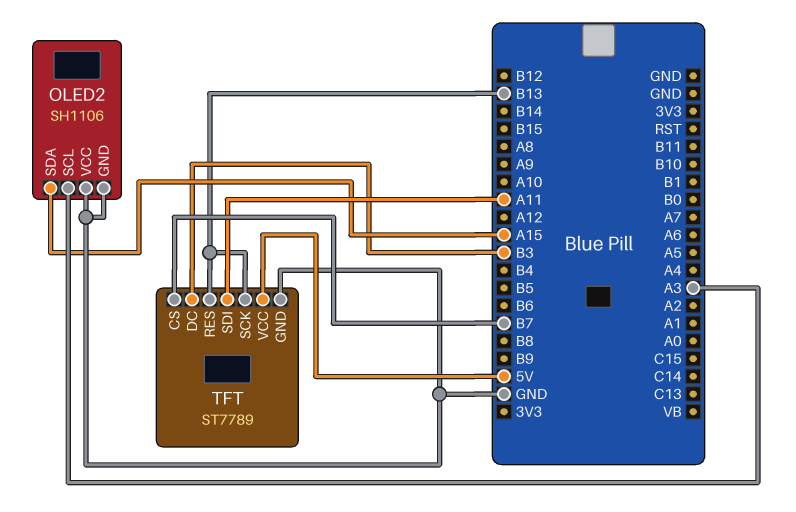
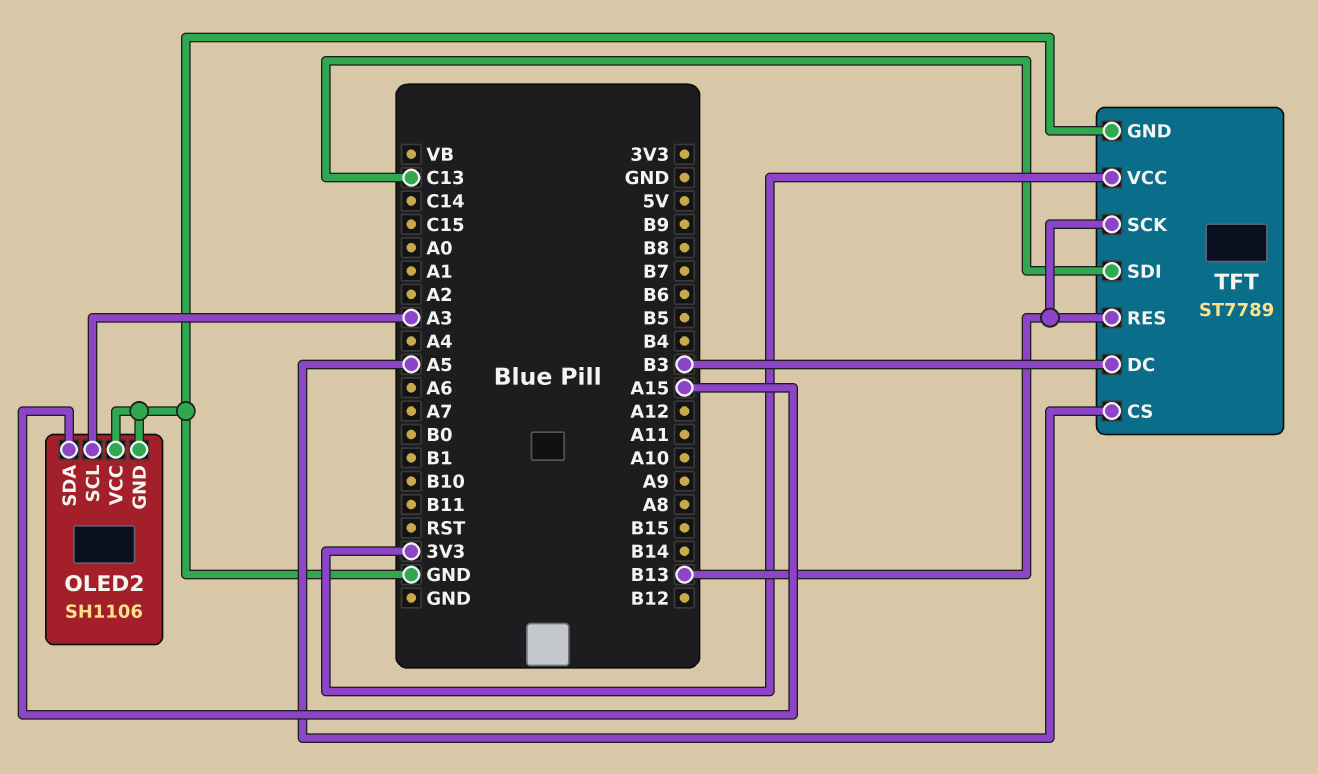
TFT pin CS: B7 -> A5
TFT pin SDI: A11 -> C13
TFT pin VCC: 5V -> 3V3

